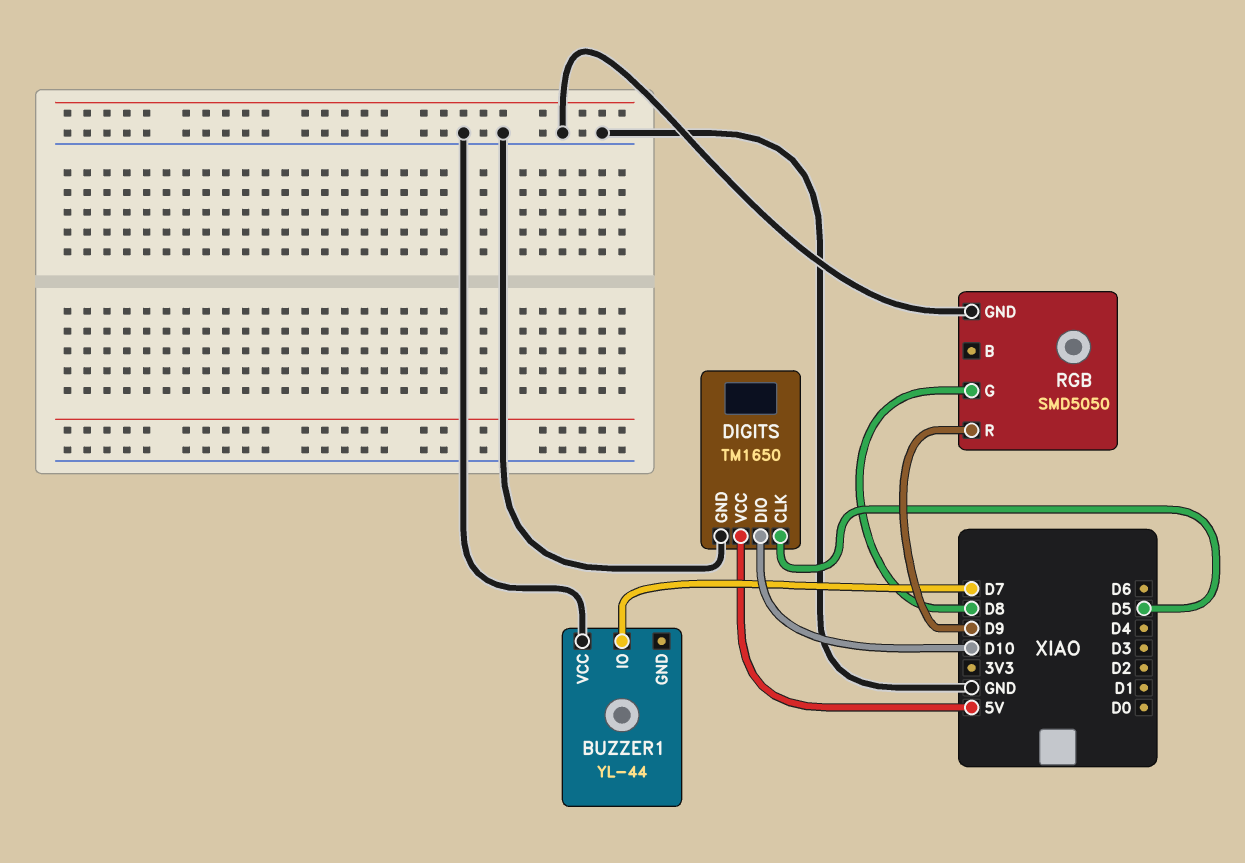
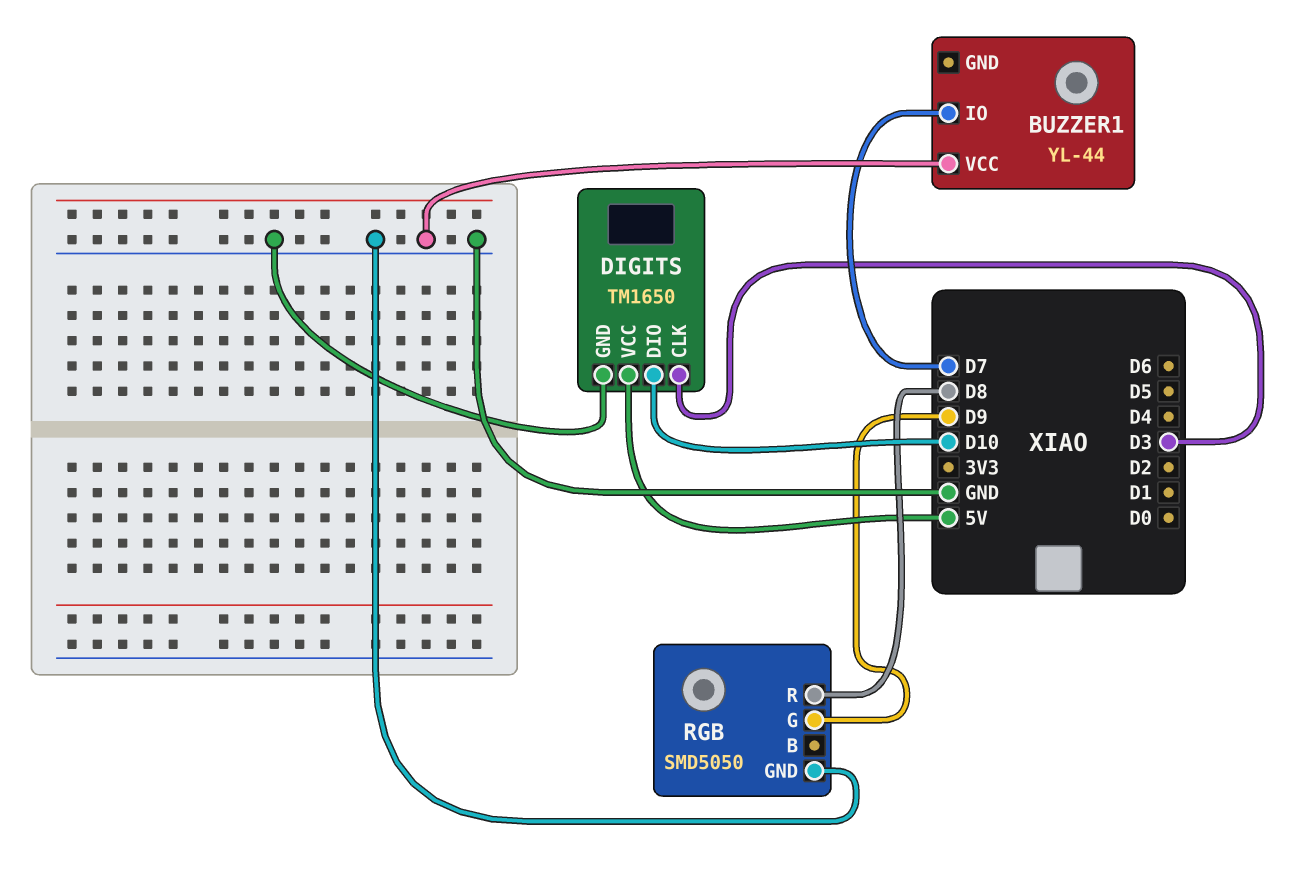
DIGITS pin CLK: D5 -> D3
RGB pin G: D8 -> D9
RGB pin R: D9 -> D8

